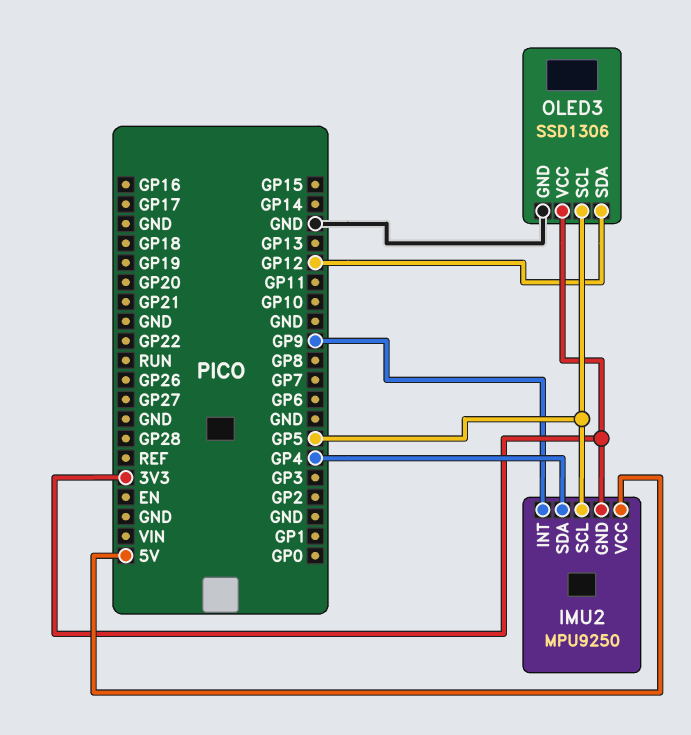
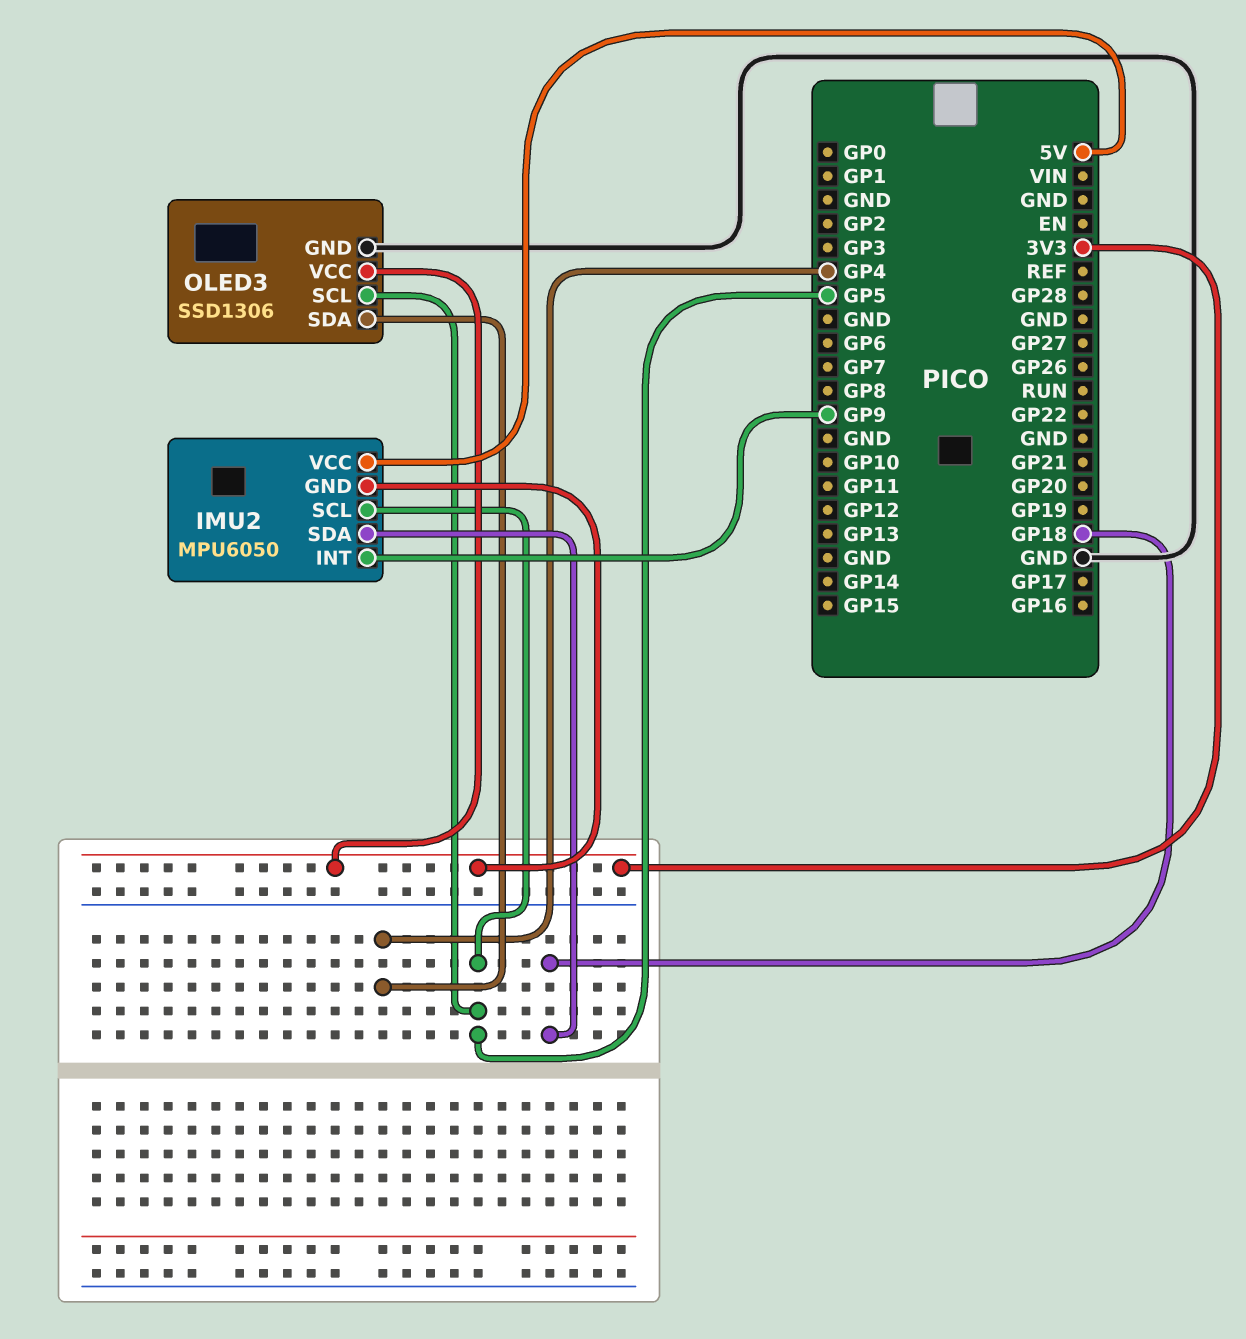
IMU2: MPU9250 -> MPU6050
IMU2 pin SDA: GP4 -> GP18
OLED3 pin SDA: GP12 -> GP4

